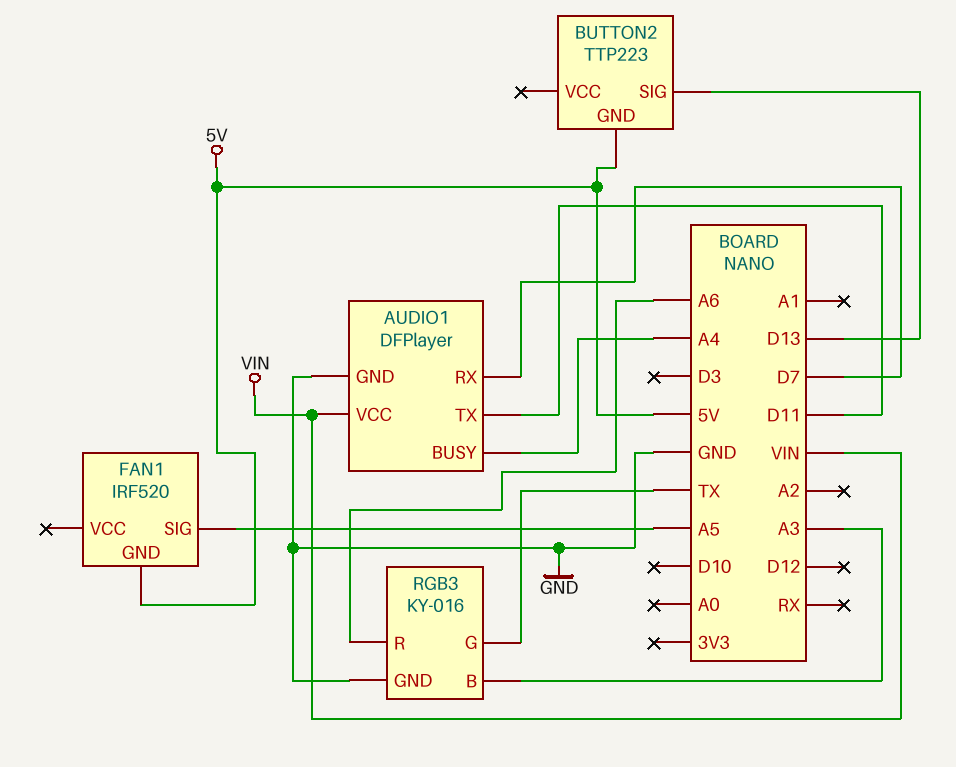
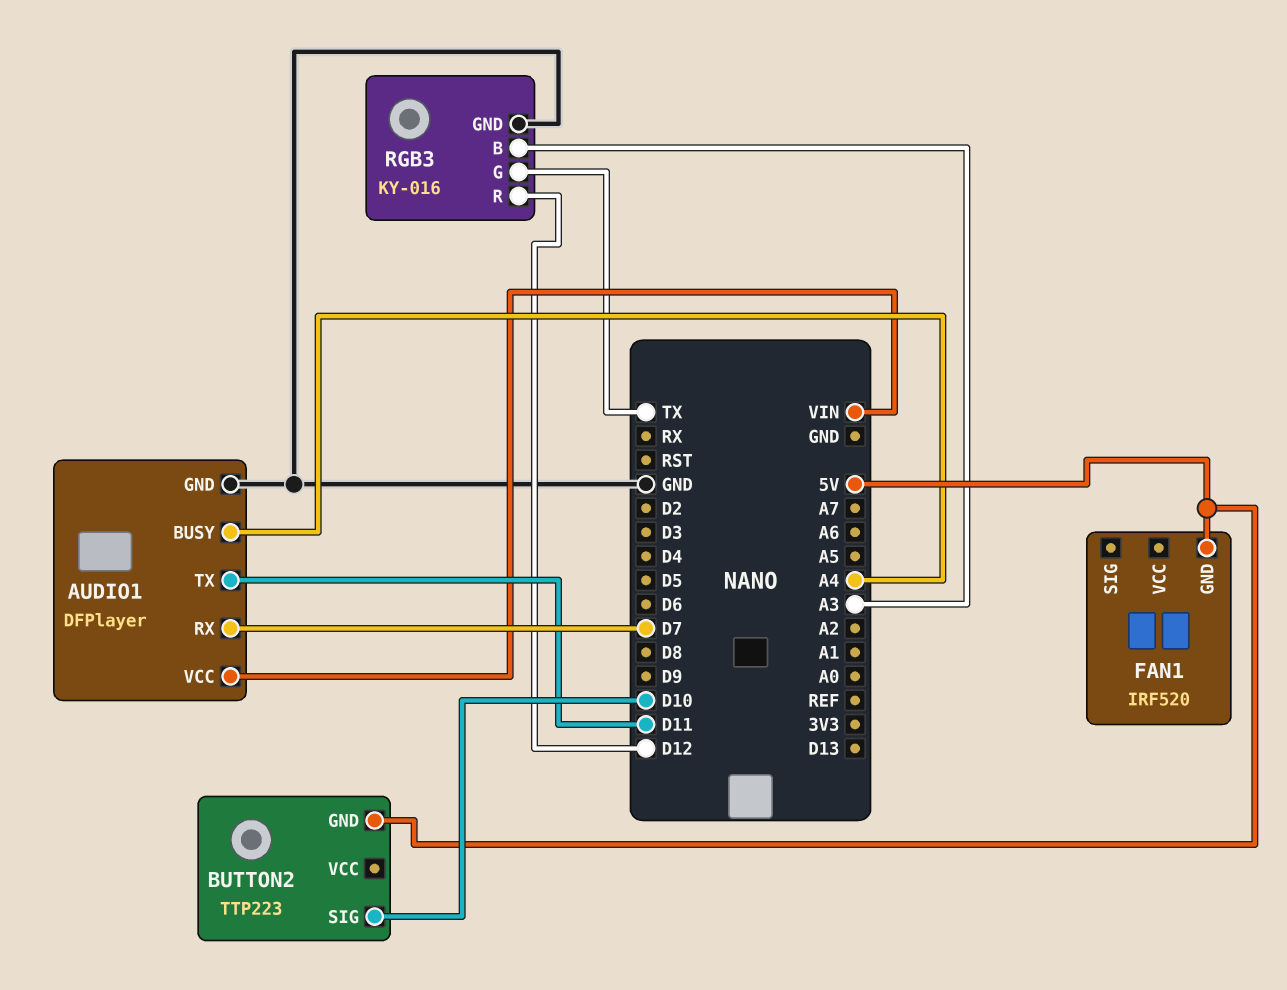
BUTTON2 pin SIG: D13 -> D10
FAN1 pin SIG: A5 -> none
RGB3 pin R: A6 -> D12

